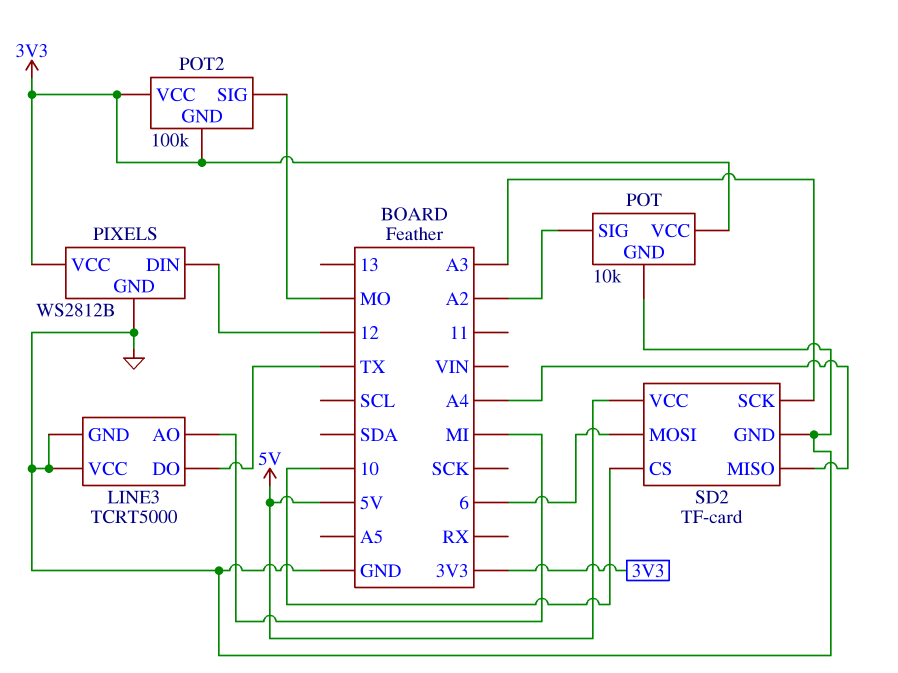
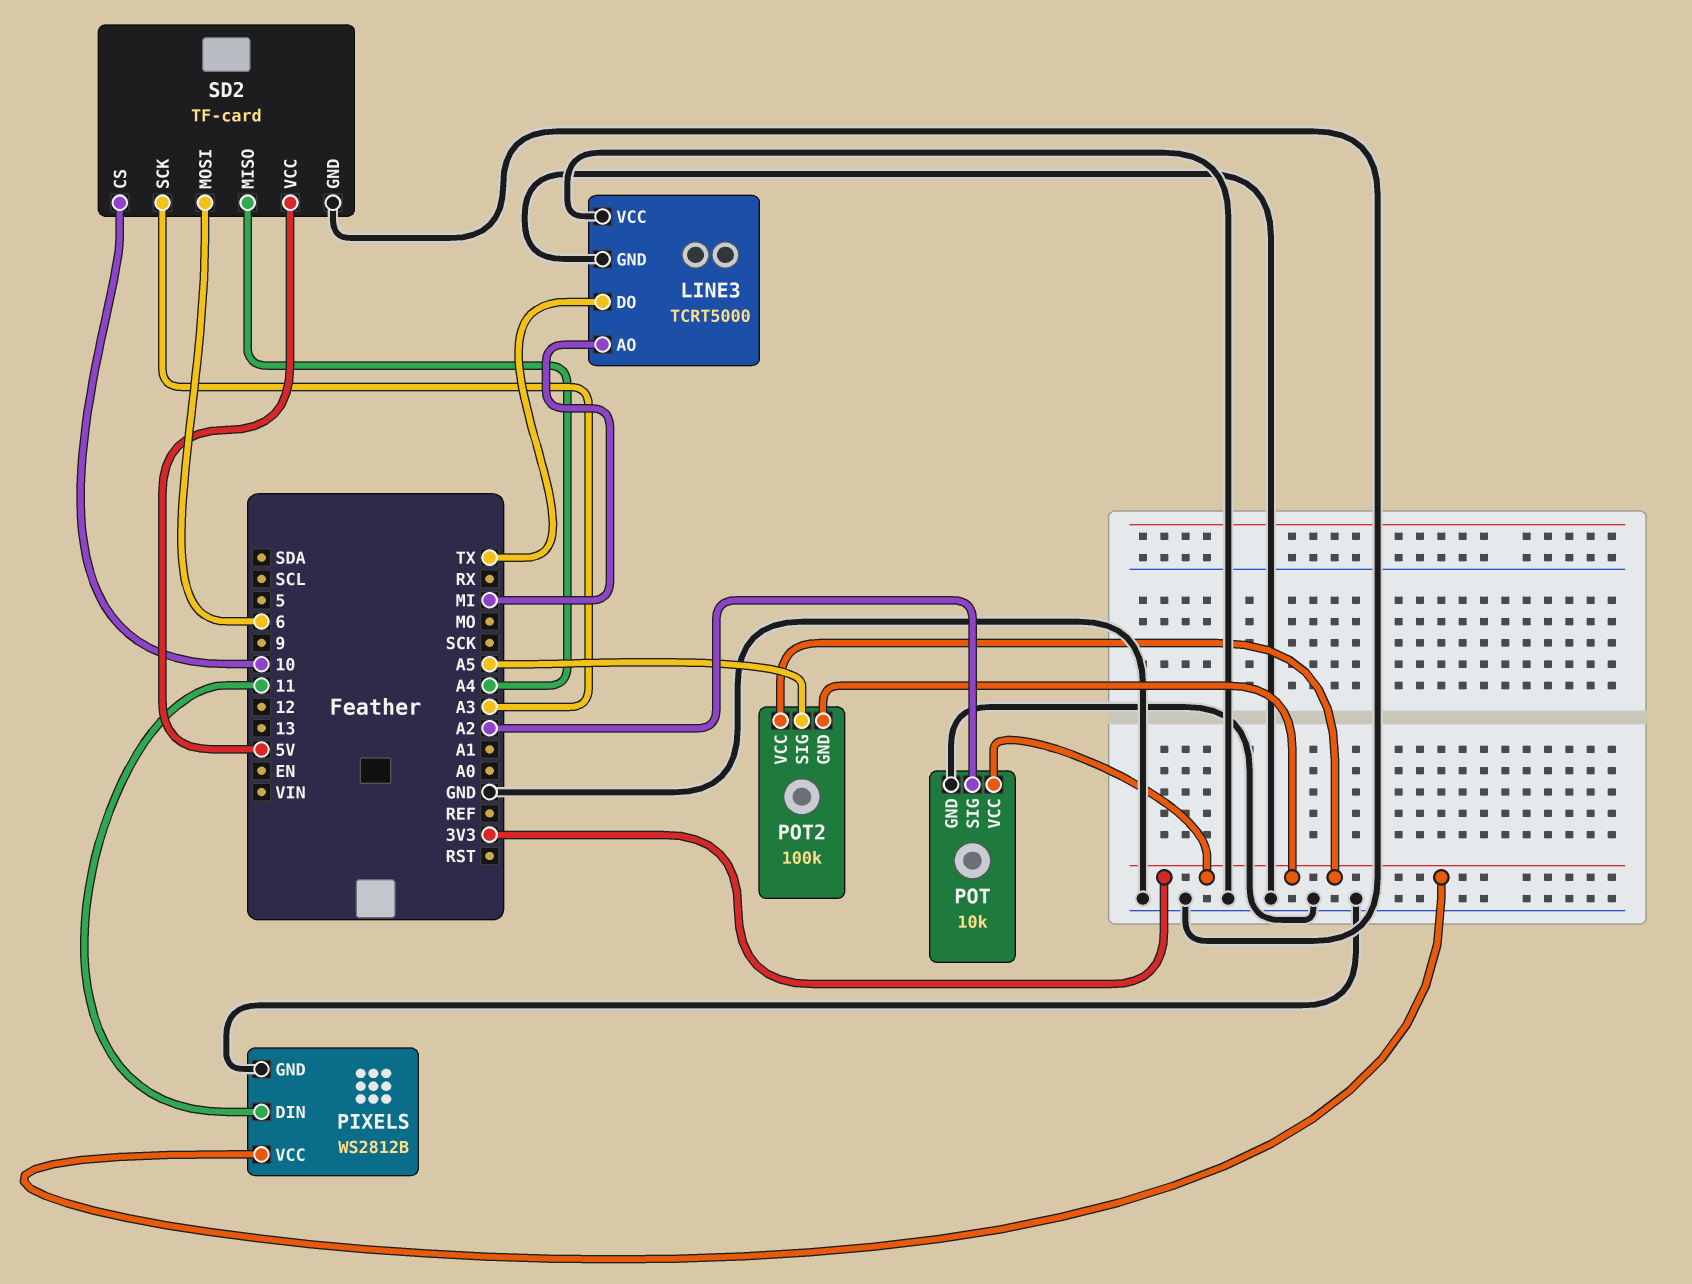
PIXELS pin DIN: 12 -> 11
POT2 pin SIG: MO -> A5

